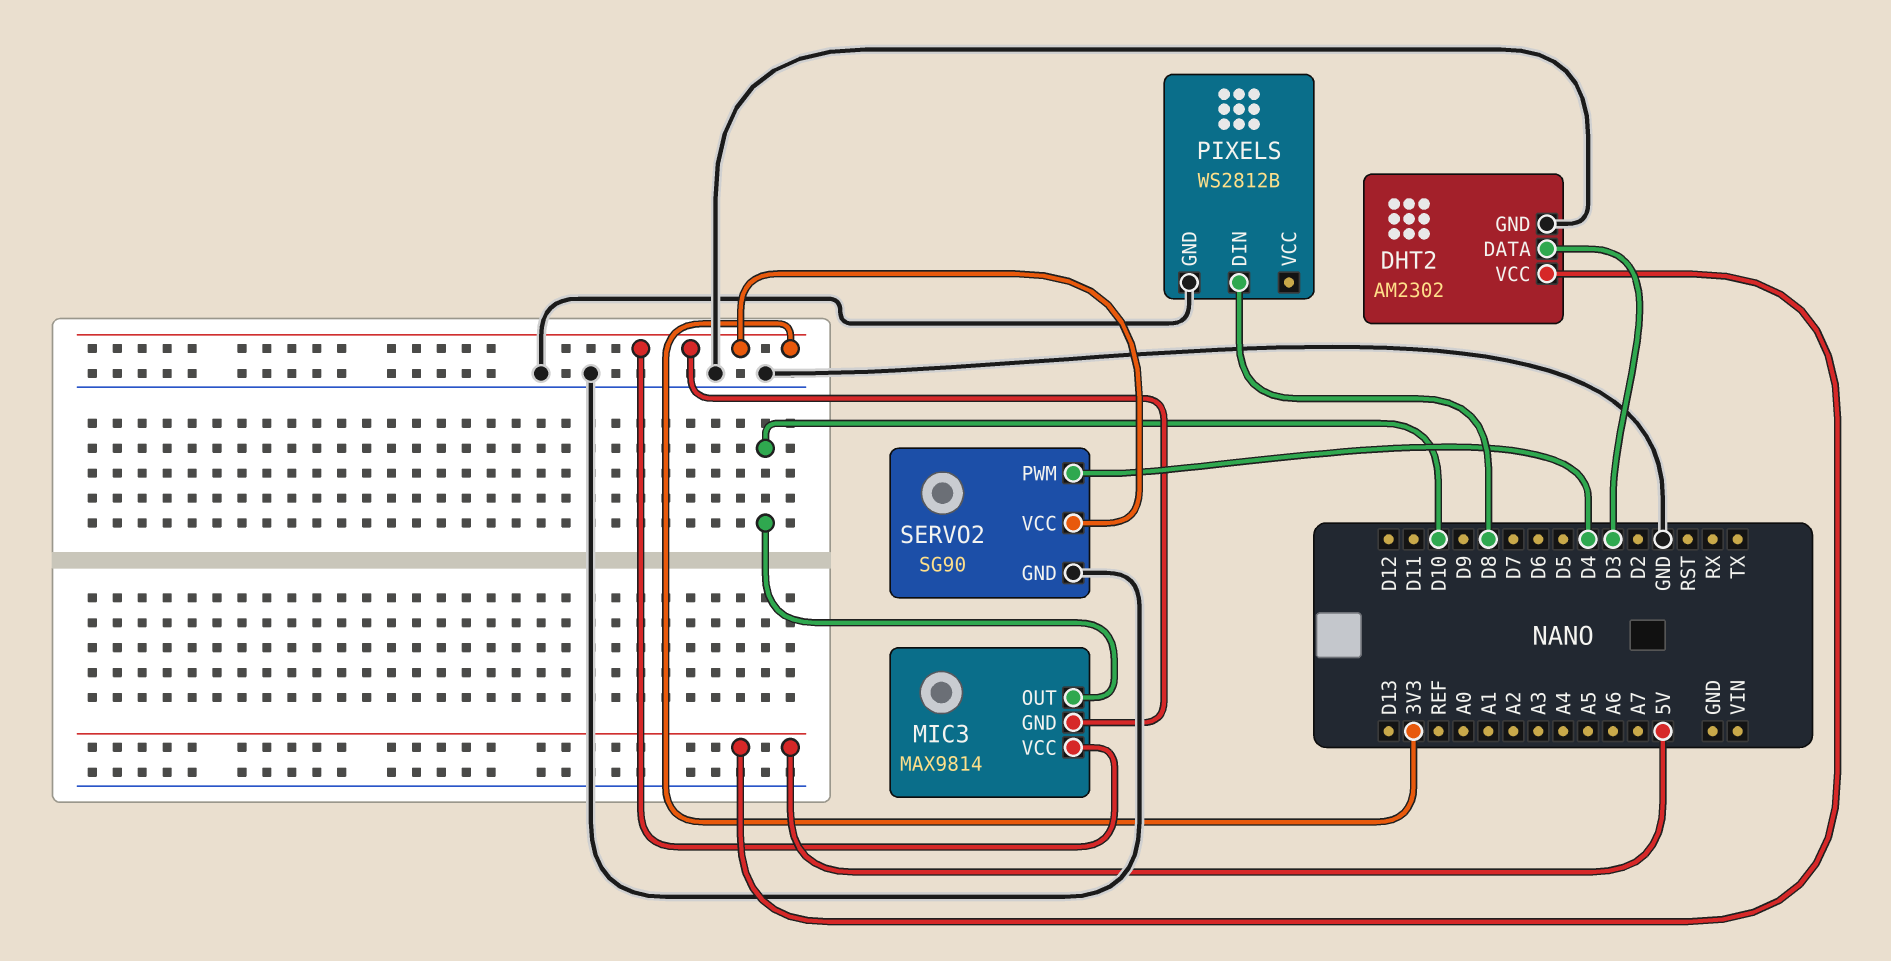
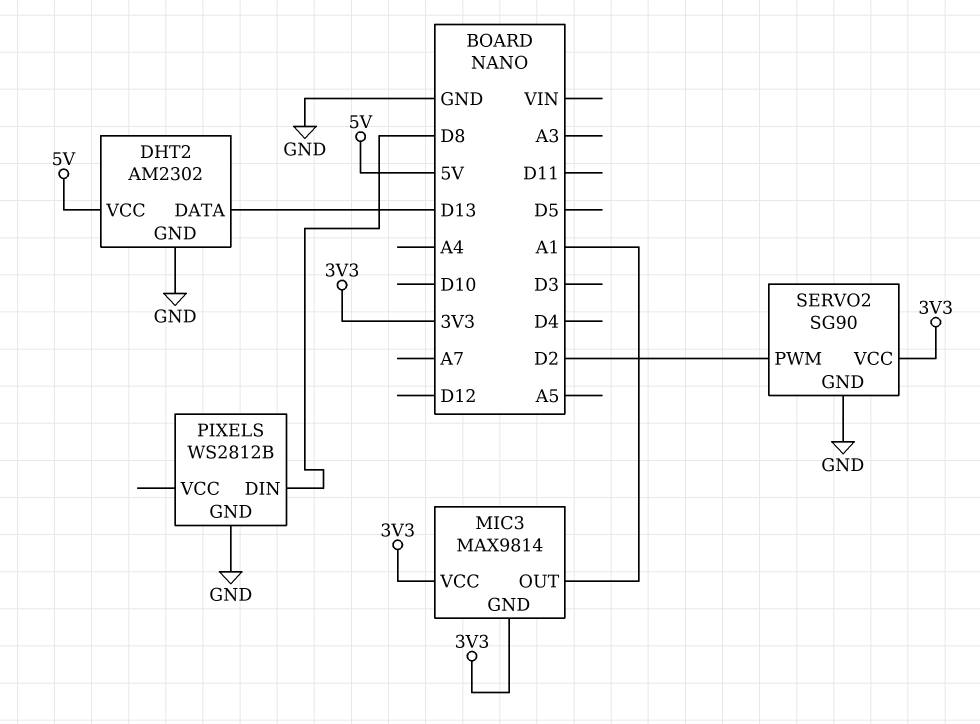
DHT2 pin DATA: D3 -> D13
MIC3 pin OUT: D10 -> A1
SERVO2 pin PWM: D4 -> D2

